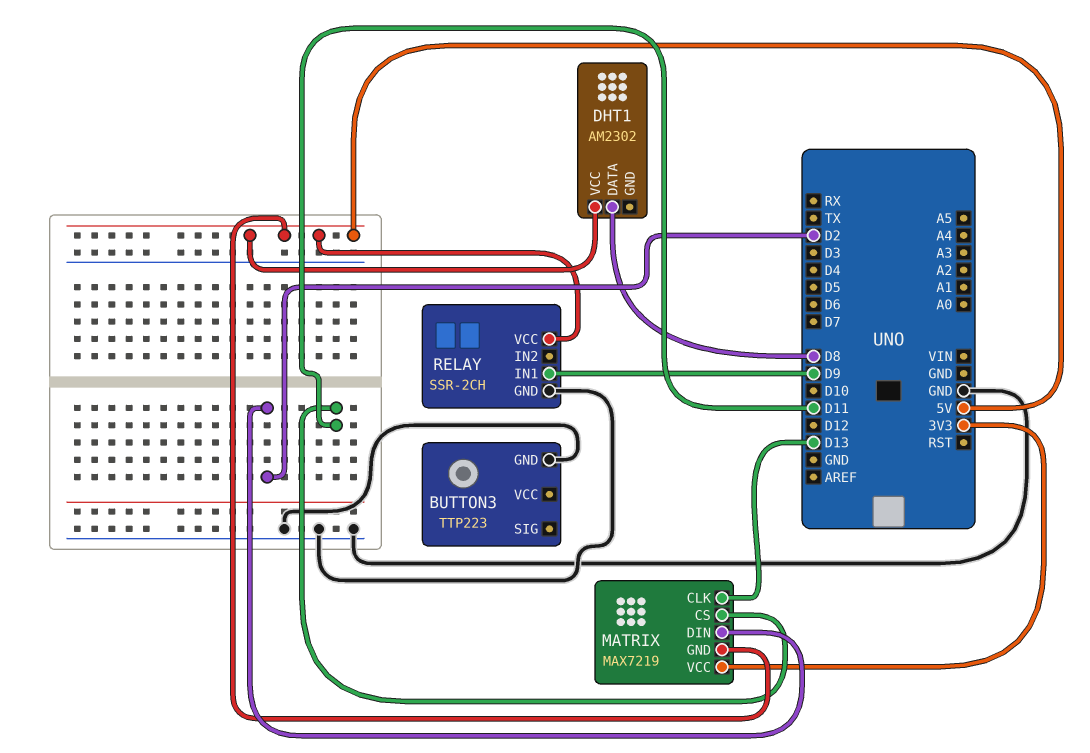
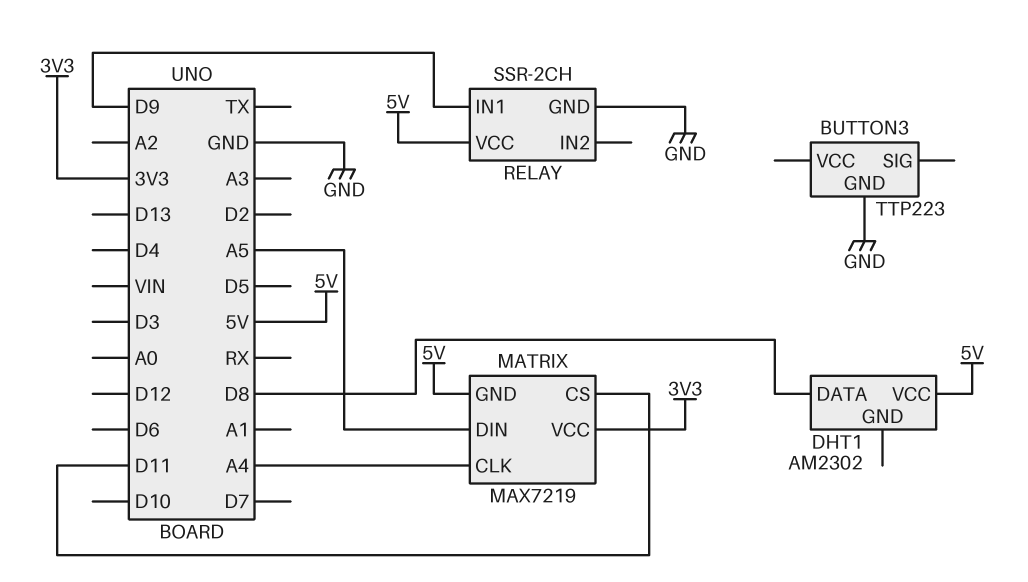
MATRIX pin CLK: D13 -> A4
MATRIX pin DIN: D2 -> A5

